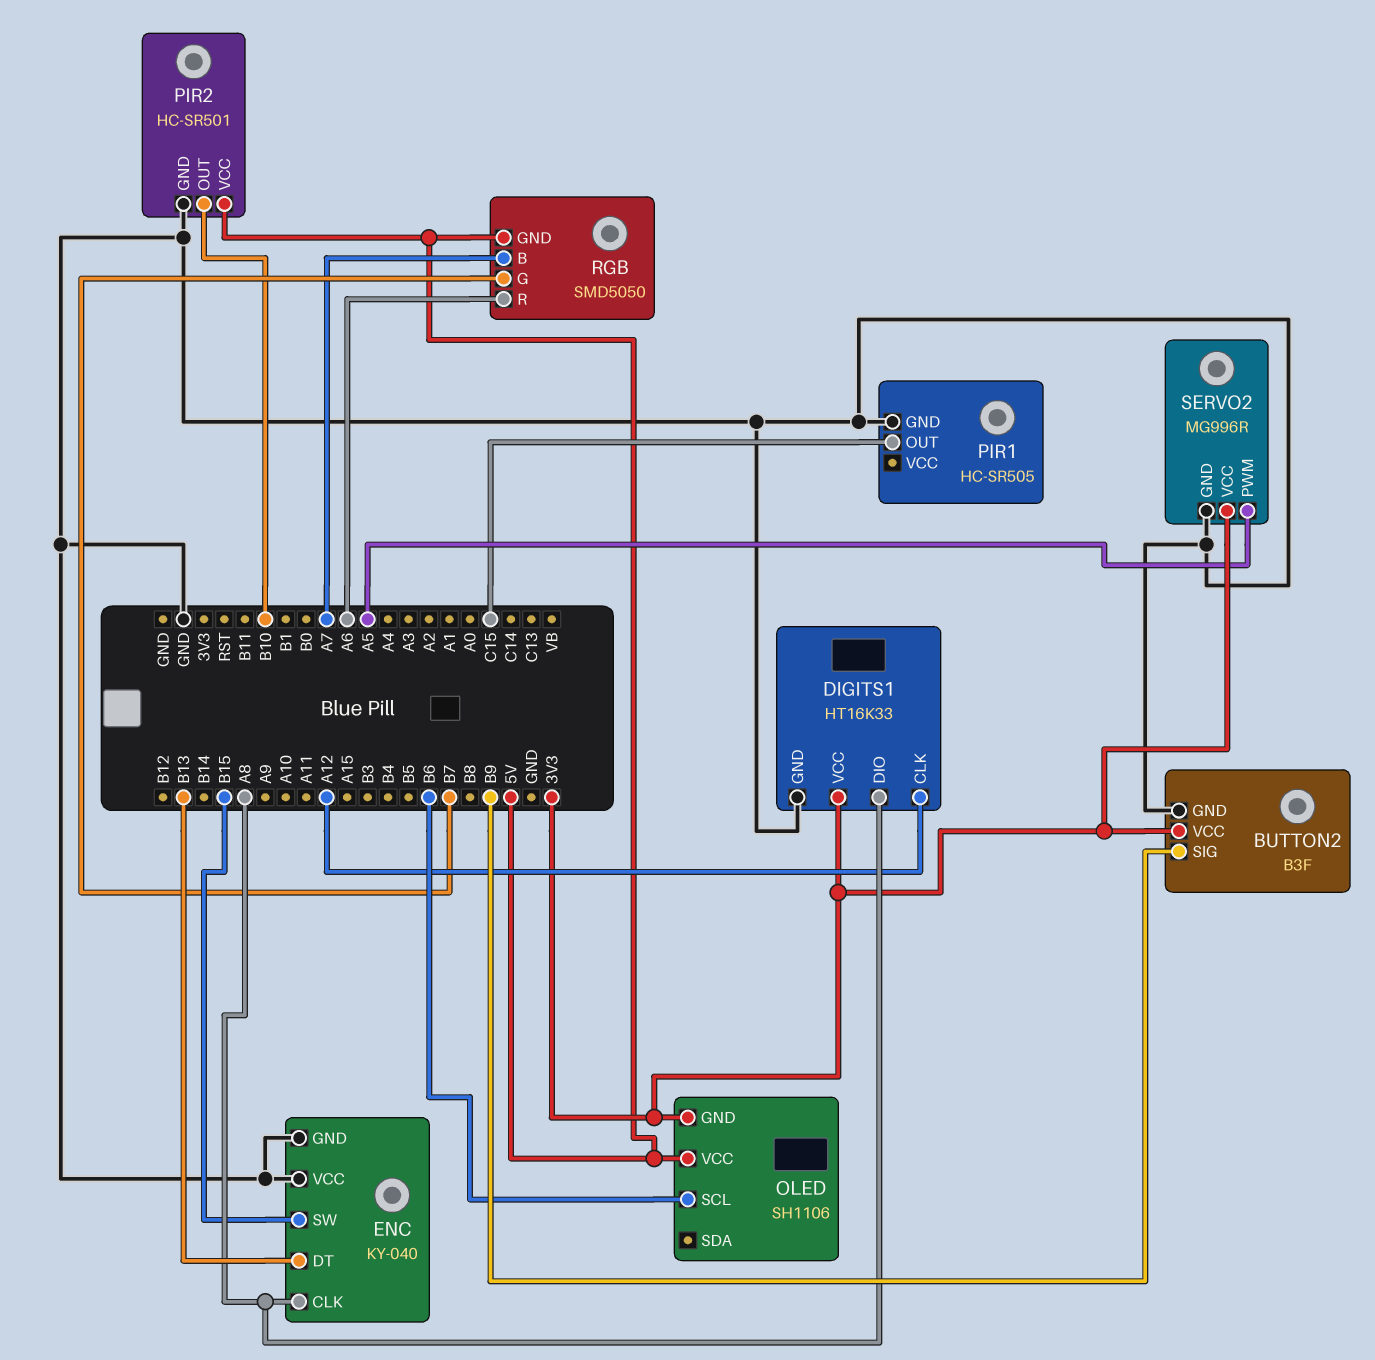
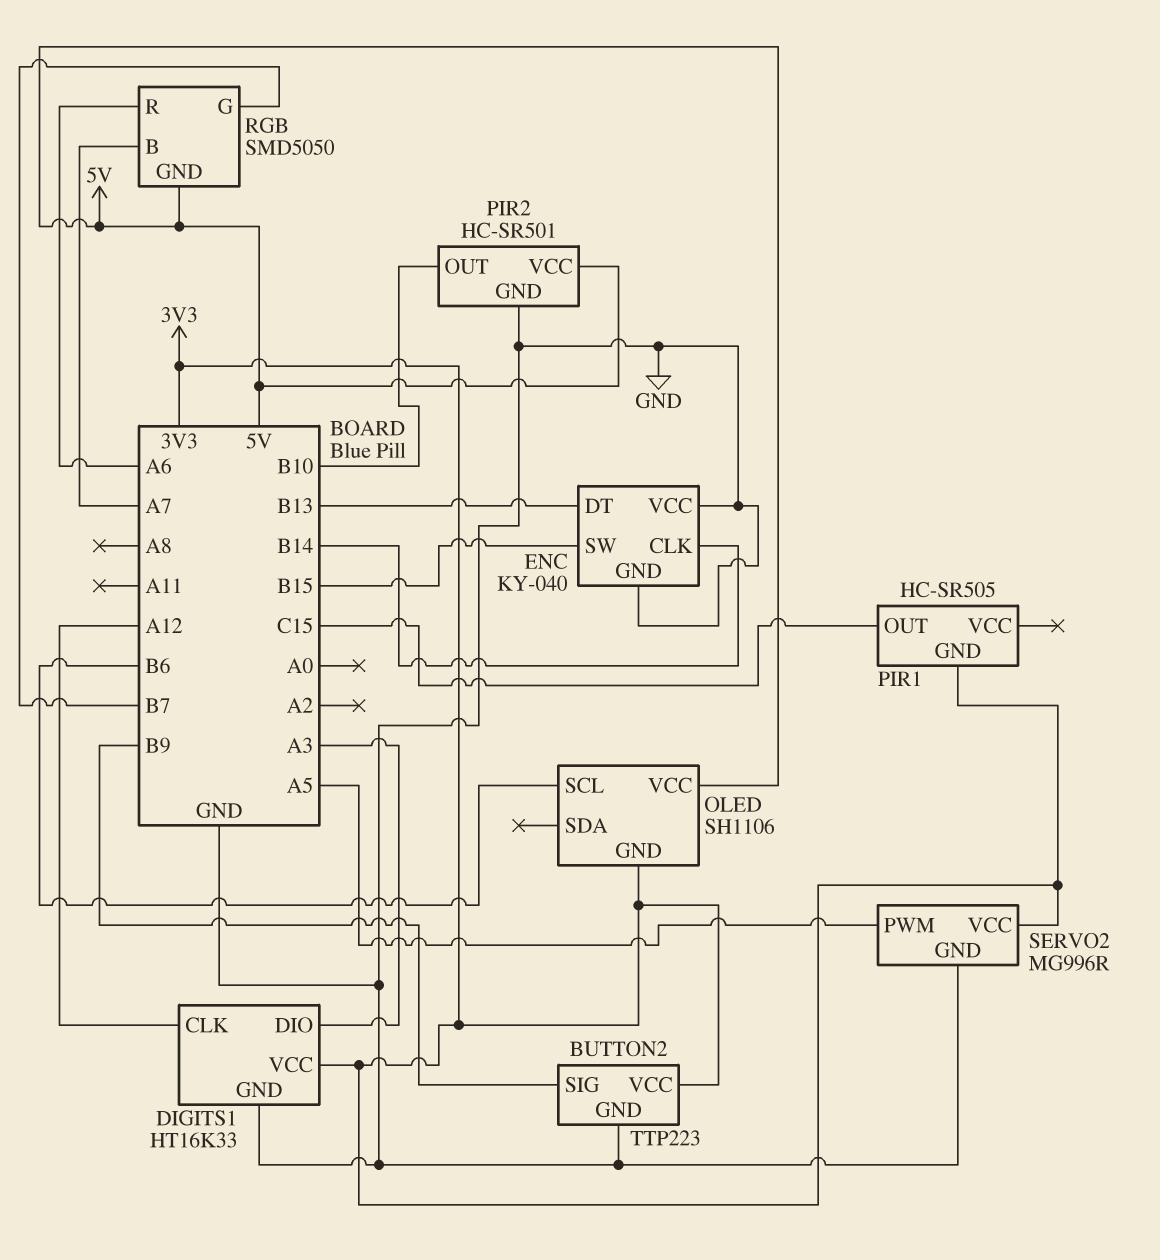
BUTTON2: B3F -> TTP223
DIGITS1 pin DIO: A8 -> A3
ENC pin CLK: A8 -> B14
PIR1 pin GND: GND -> 3V3

